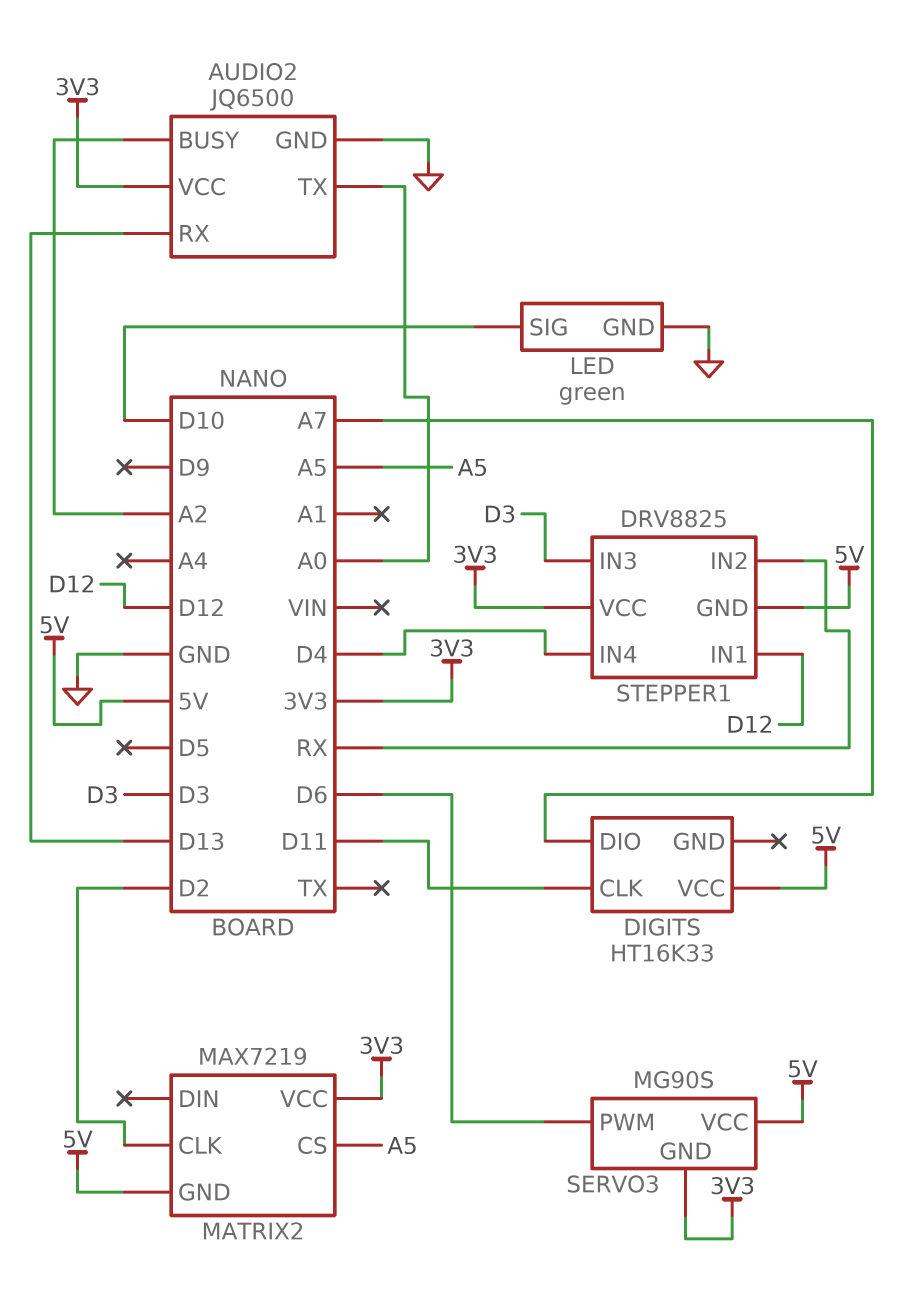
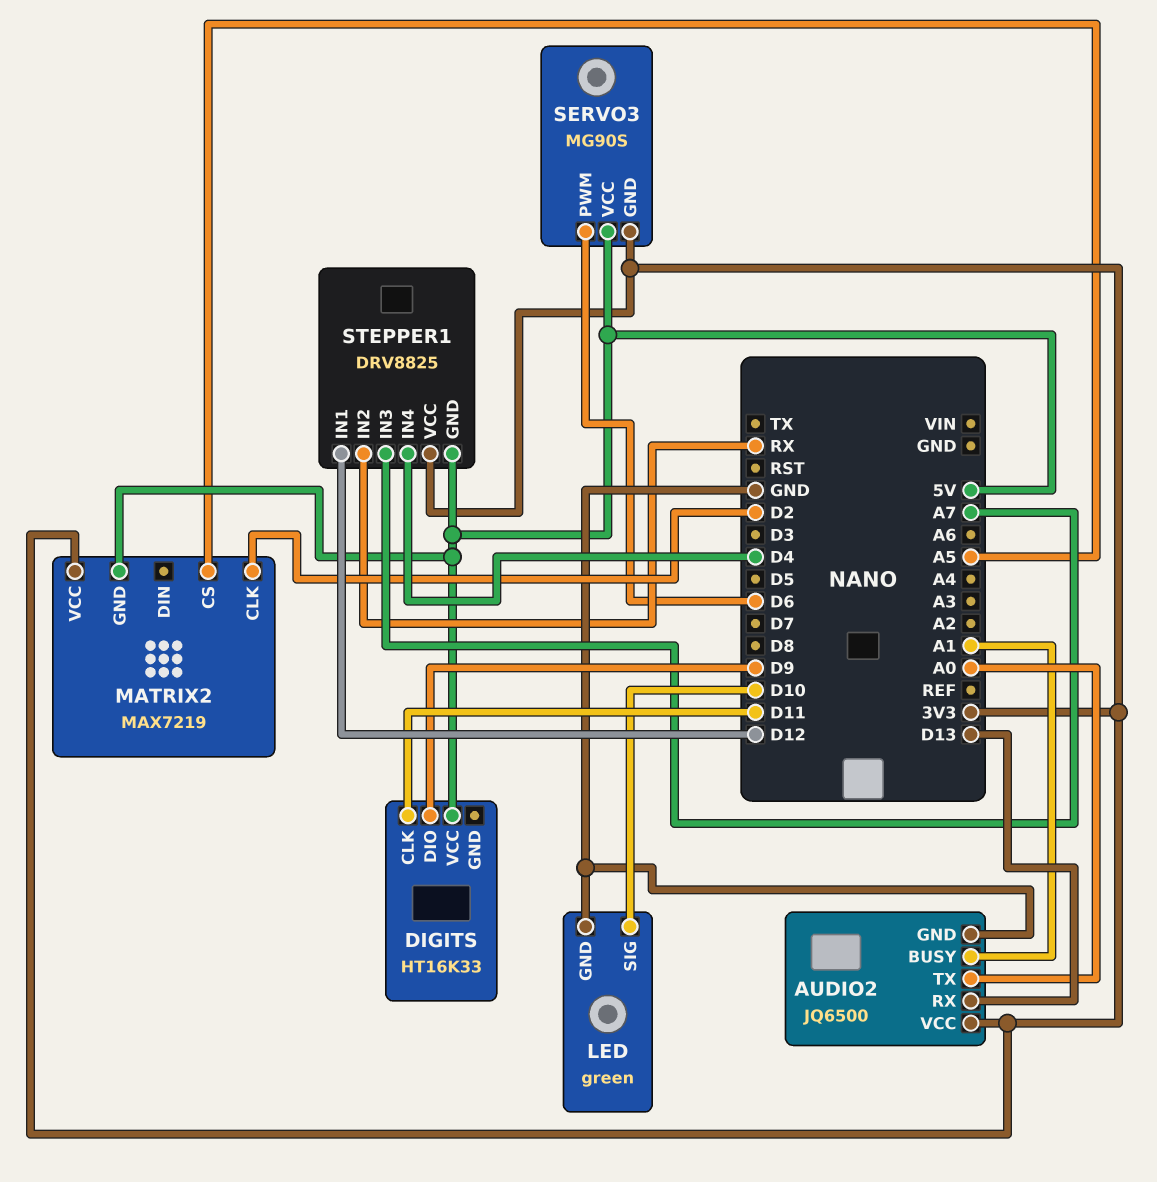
AUDIO2 pin BUSY: A2 -> A1
DIGITS pin DIO: A7 -> D9
STEPPER1 pin IN3: D3 -> A7

